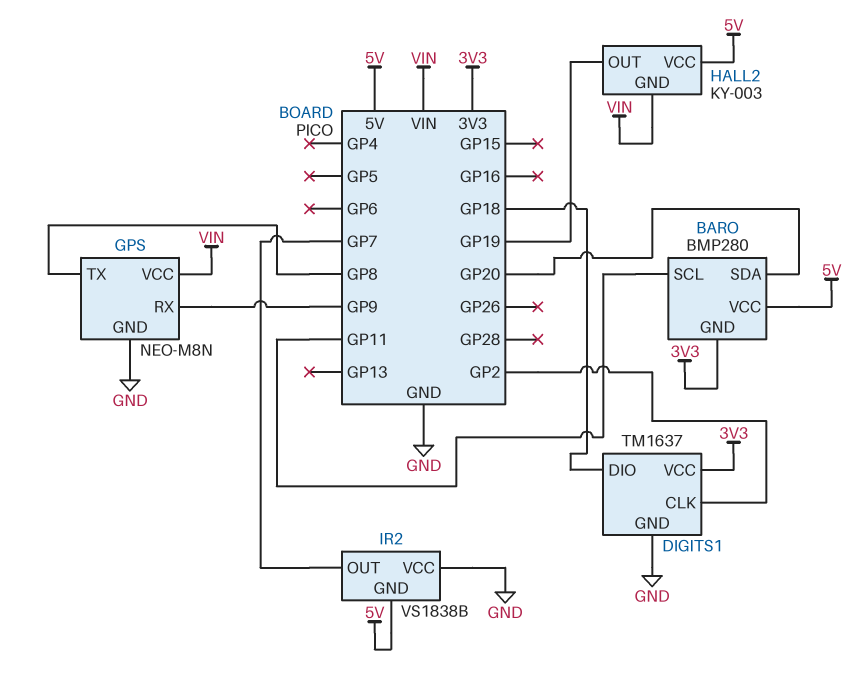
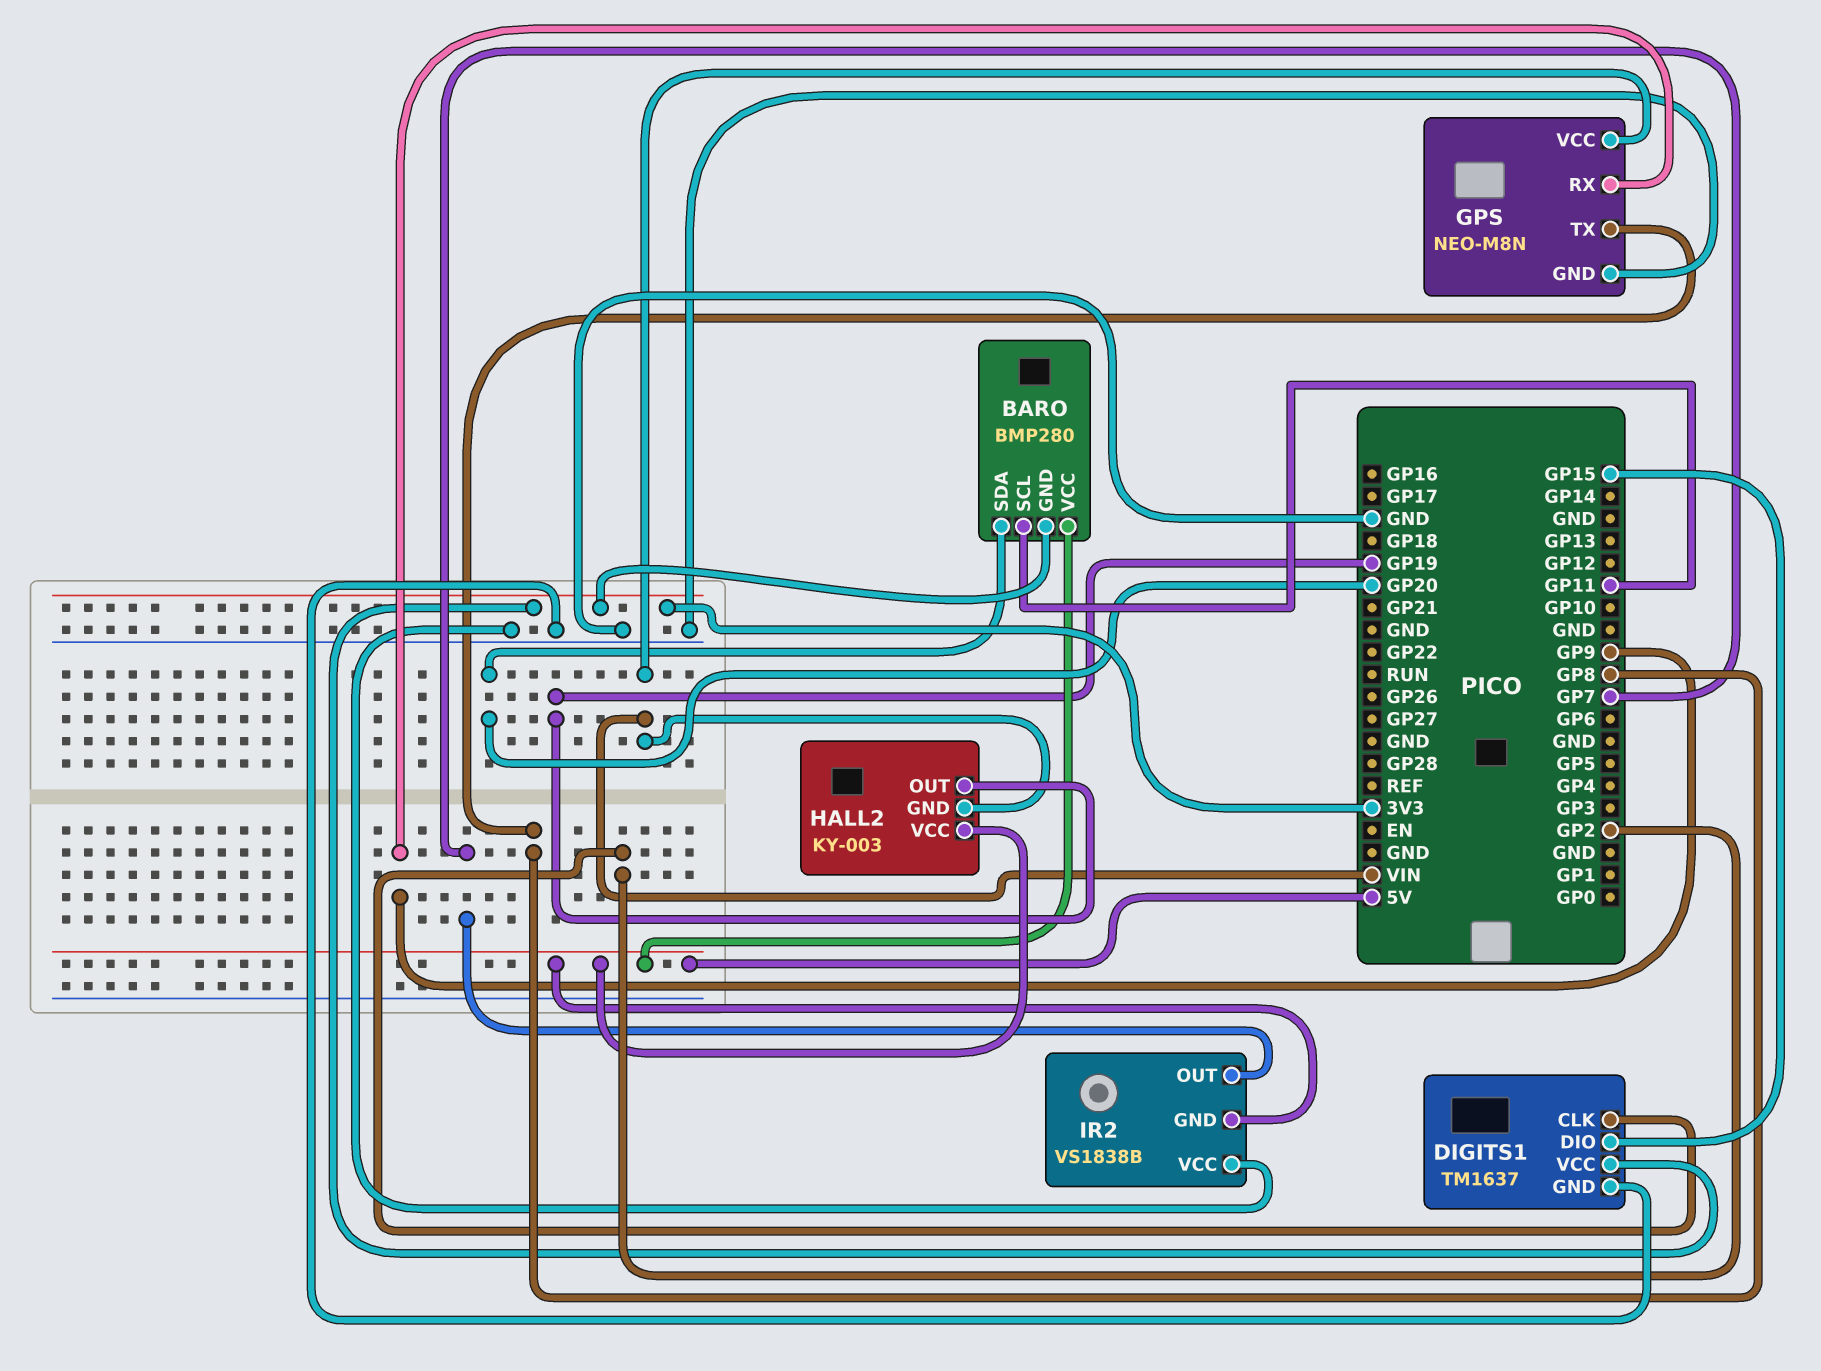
DIGITS1 pin DIO: GP18 -> GP15

